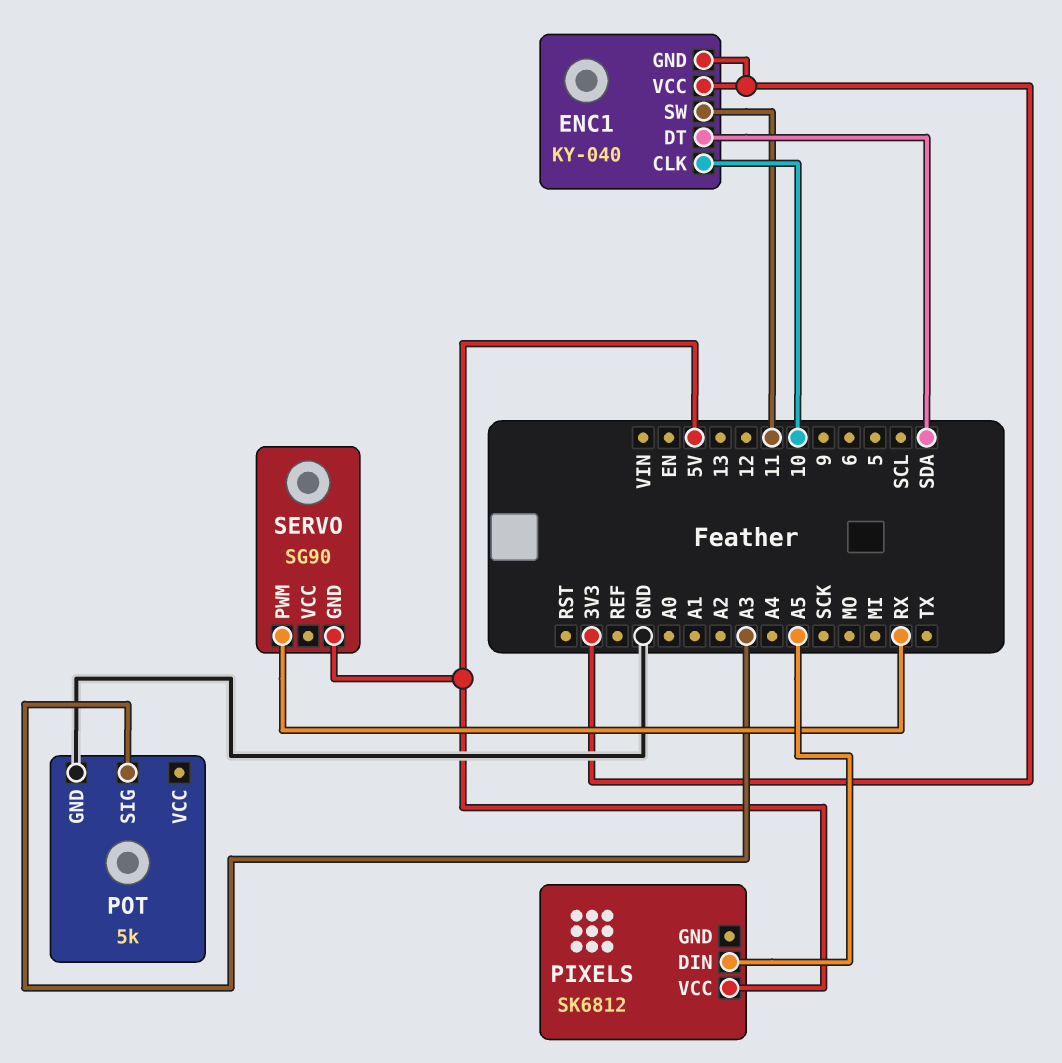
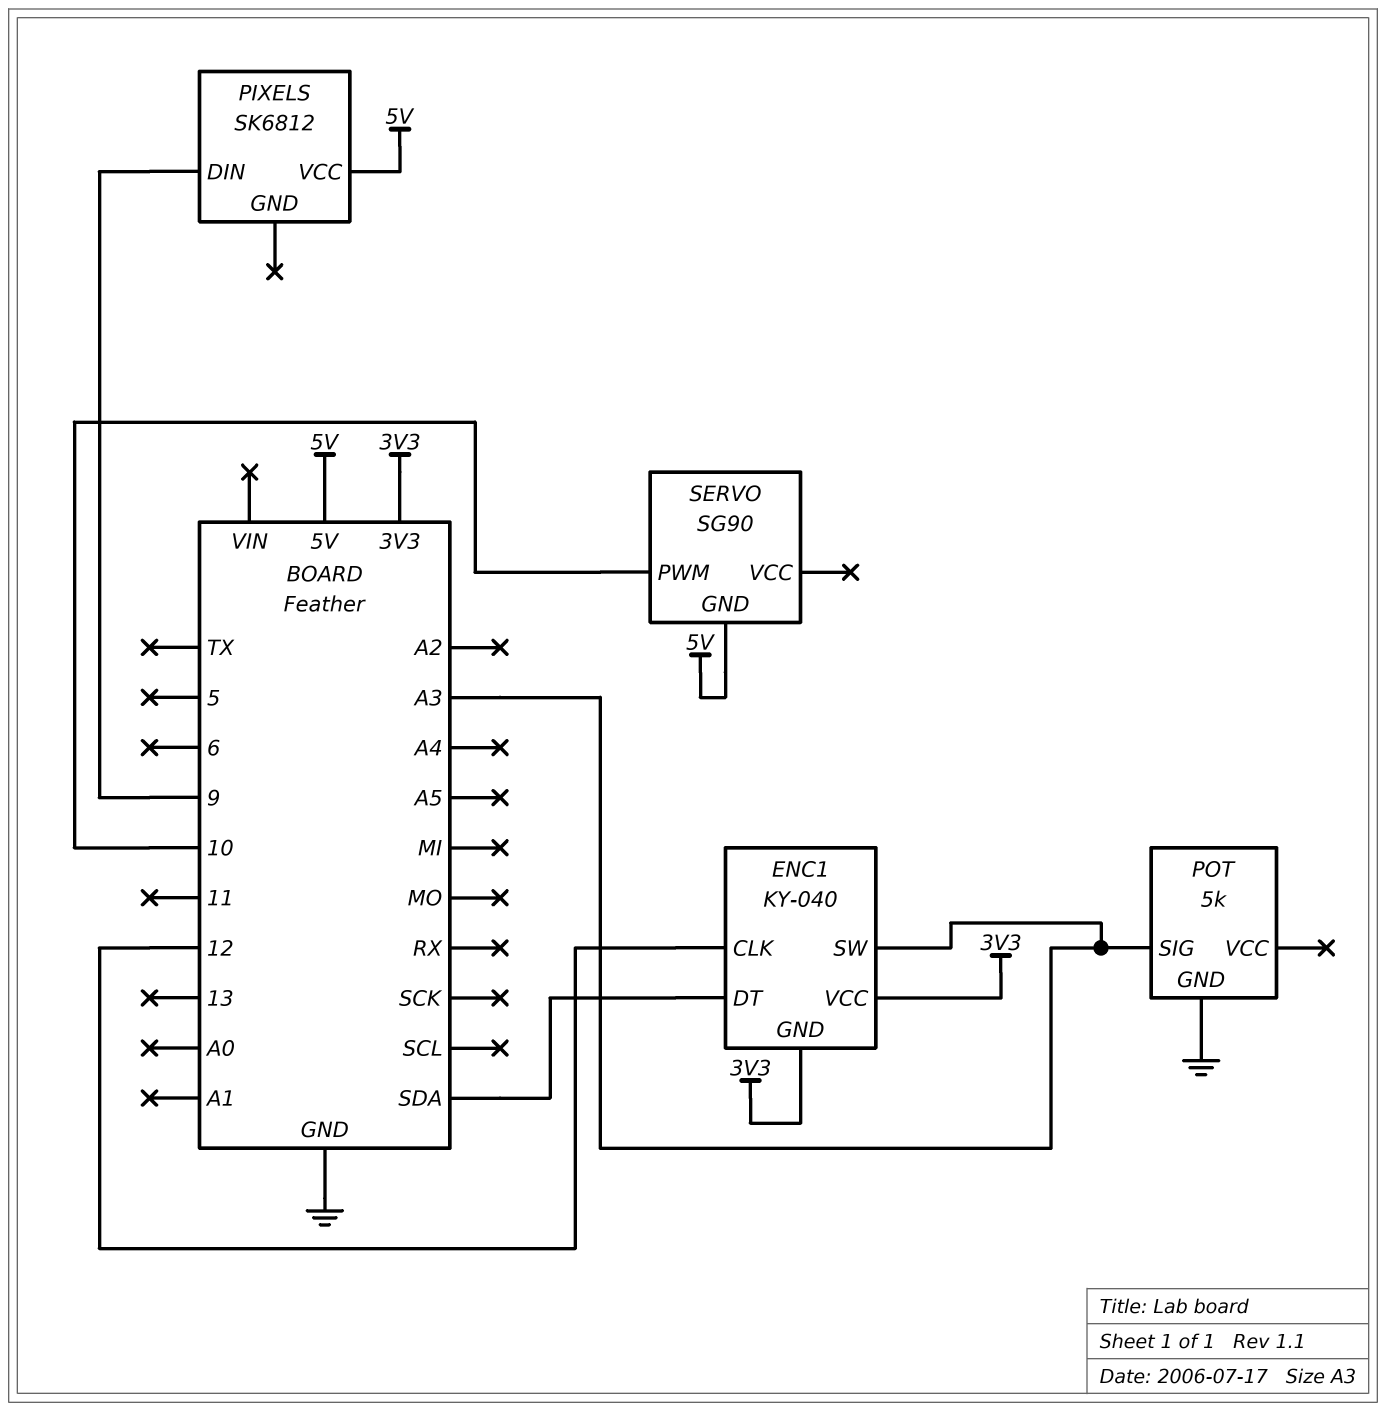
ENC1 pin CLK: 10 -> 12
ENC1 pin SW: 11 -> A3
PIXELS pin DIN: A5 -> 9
SERVO pin PWM: RX -> 10

